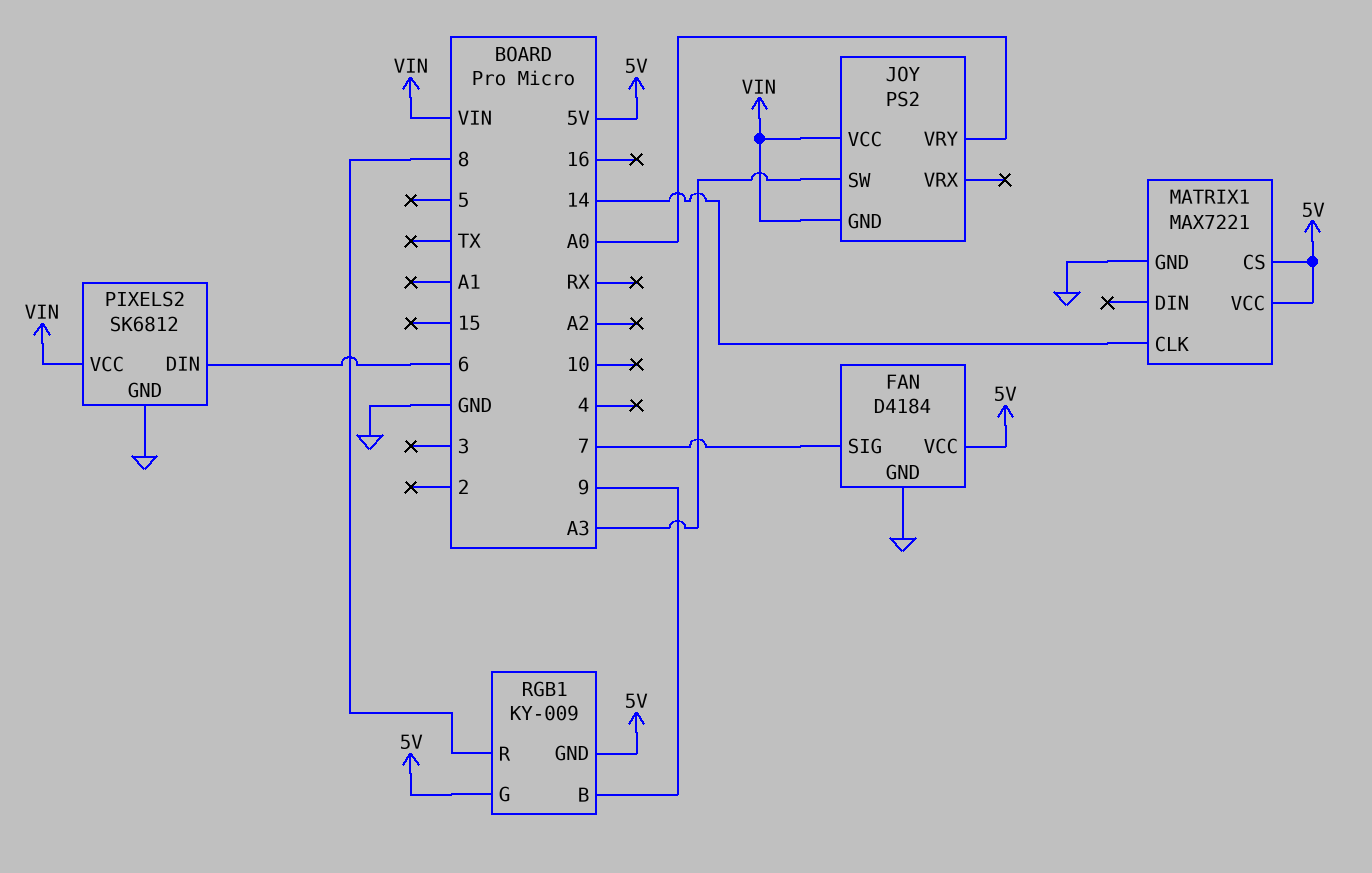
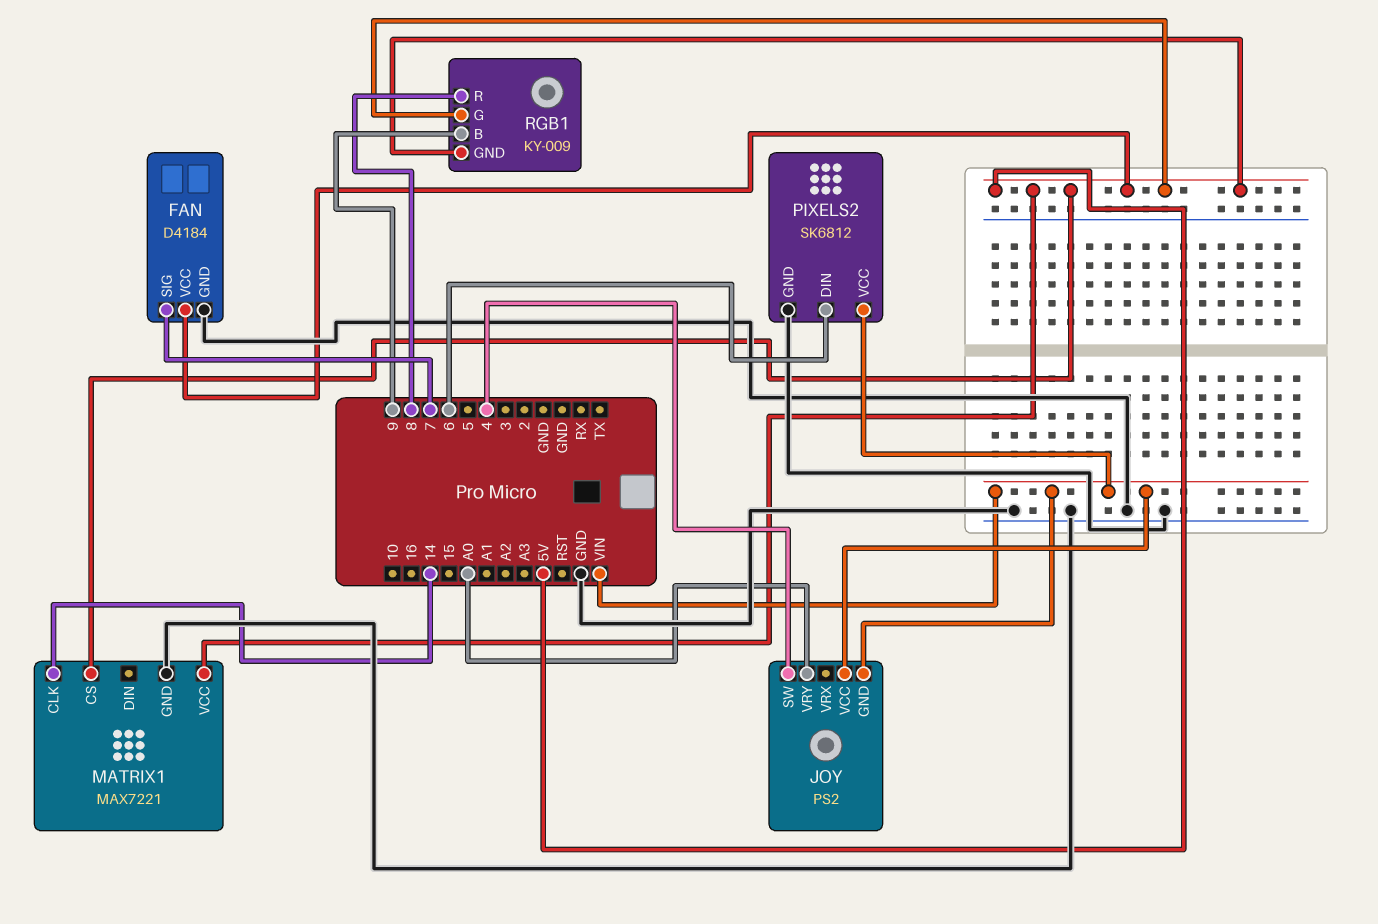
JOY pin SW: A3 -> 4

